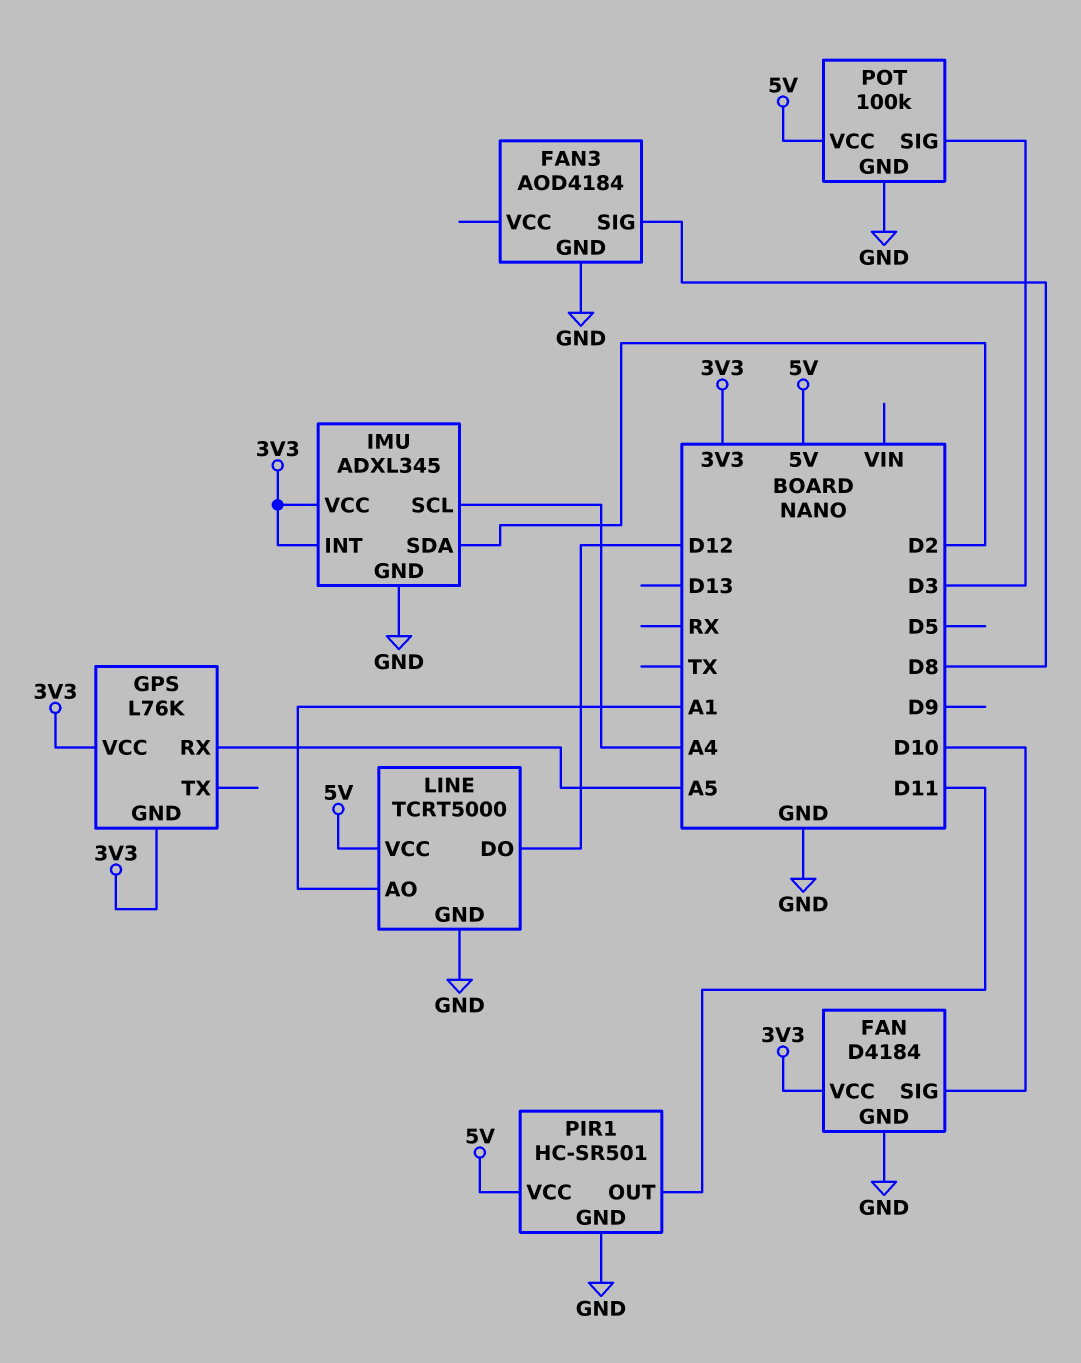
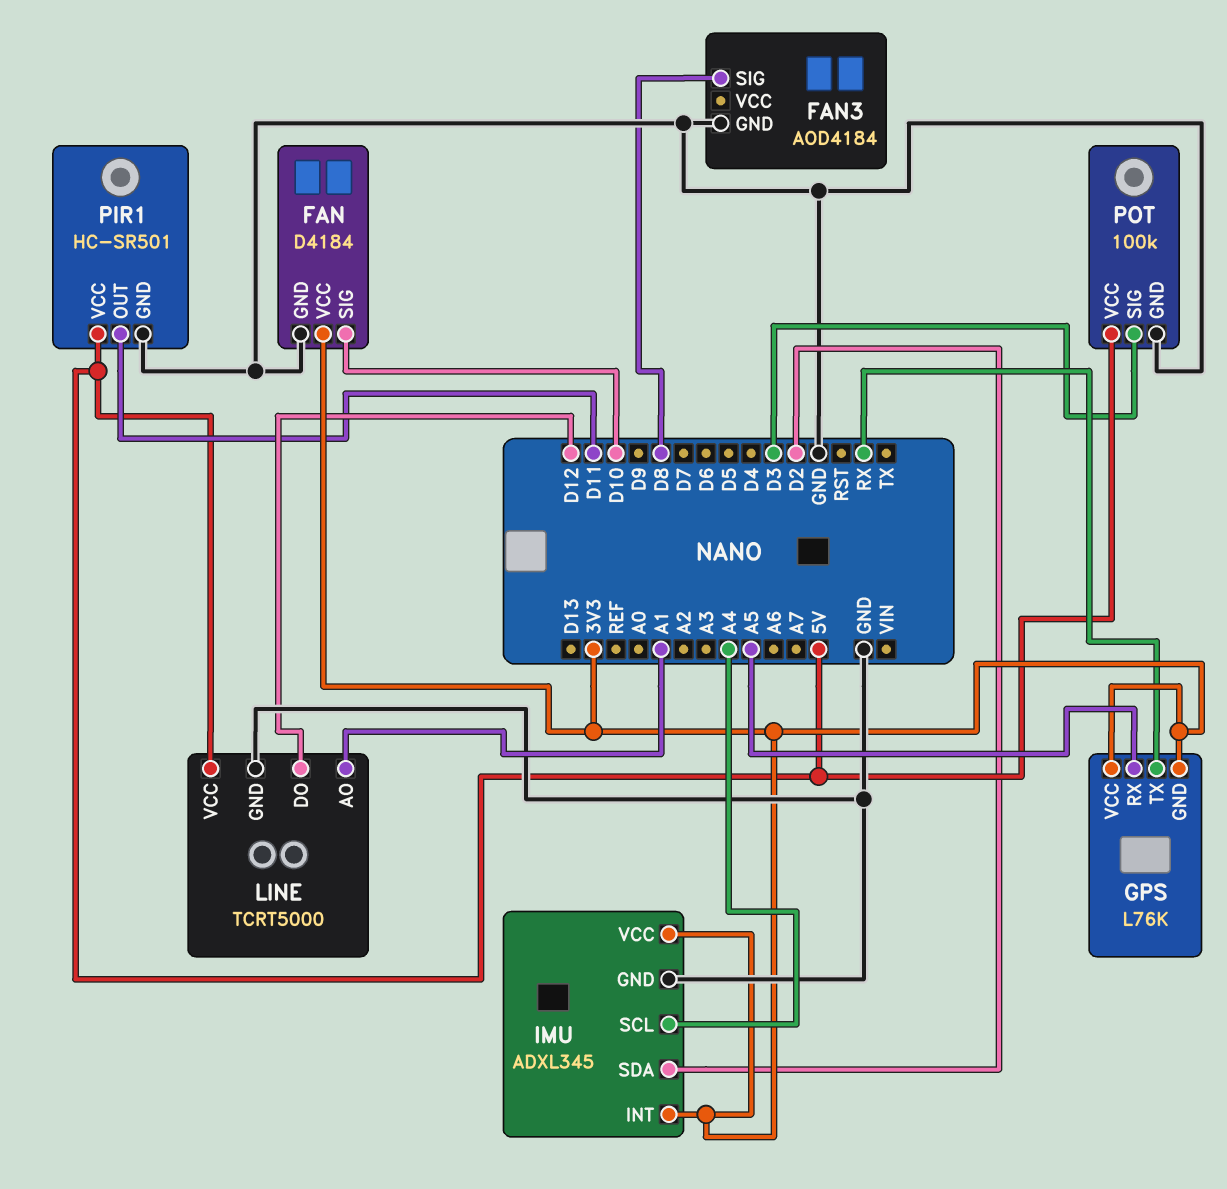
GPS pin TX: none -> RX

